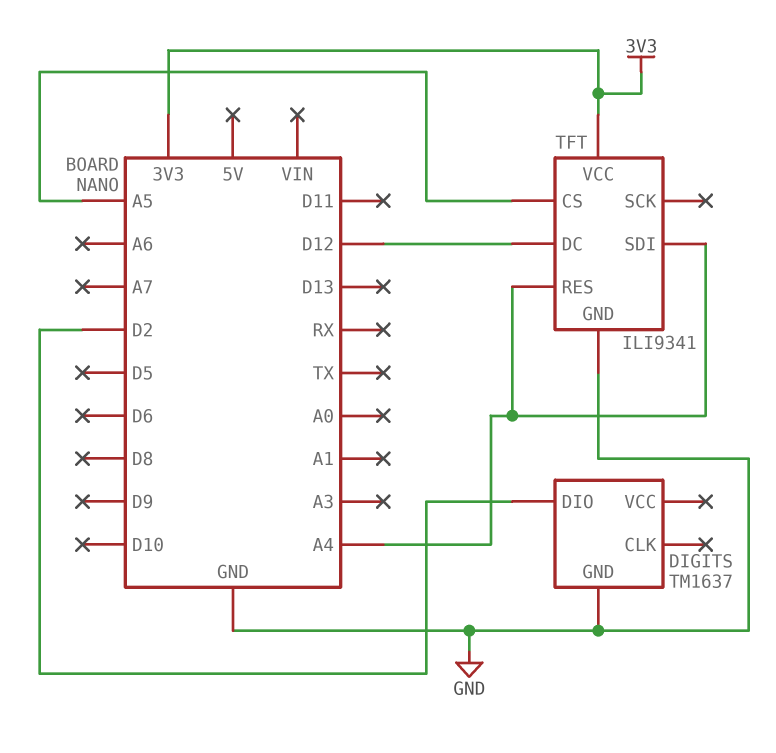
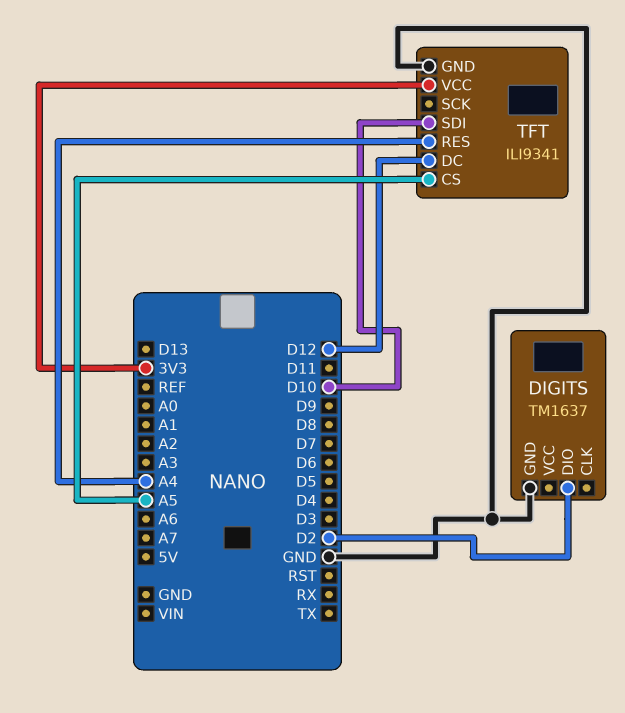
TFT pin SDI: A4 -> D10

